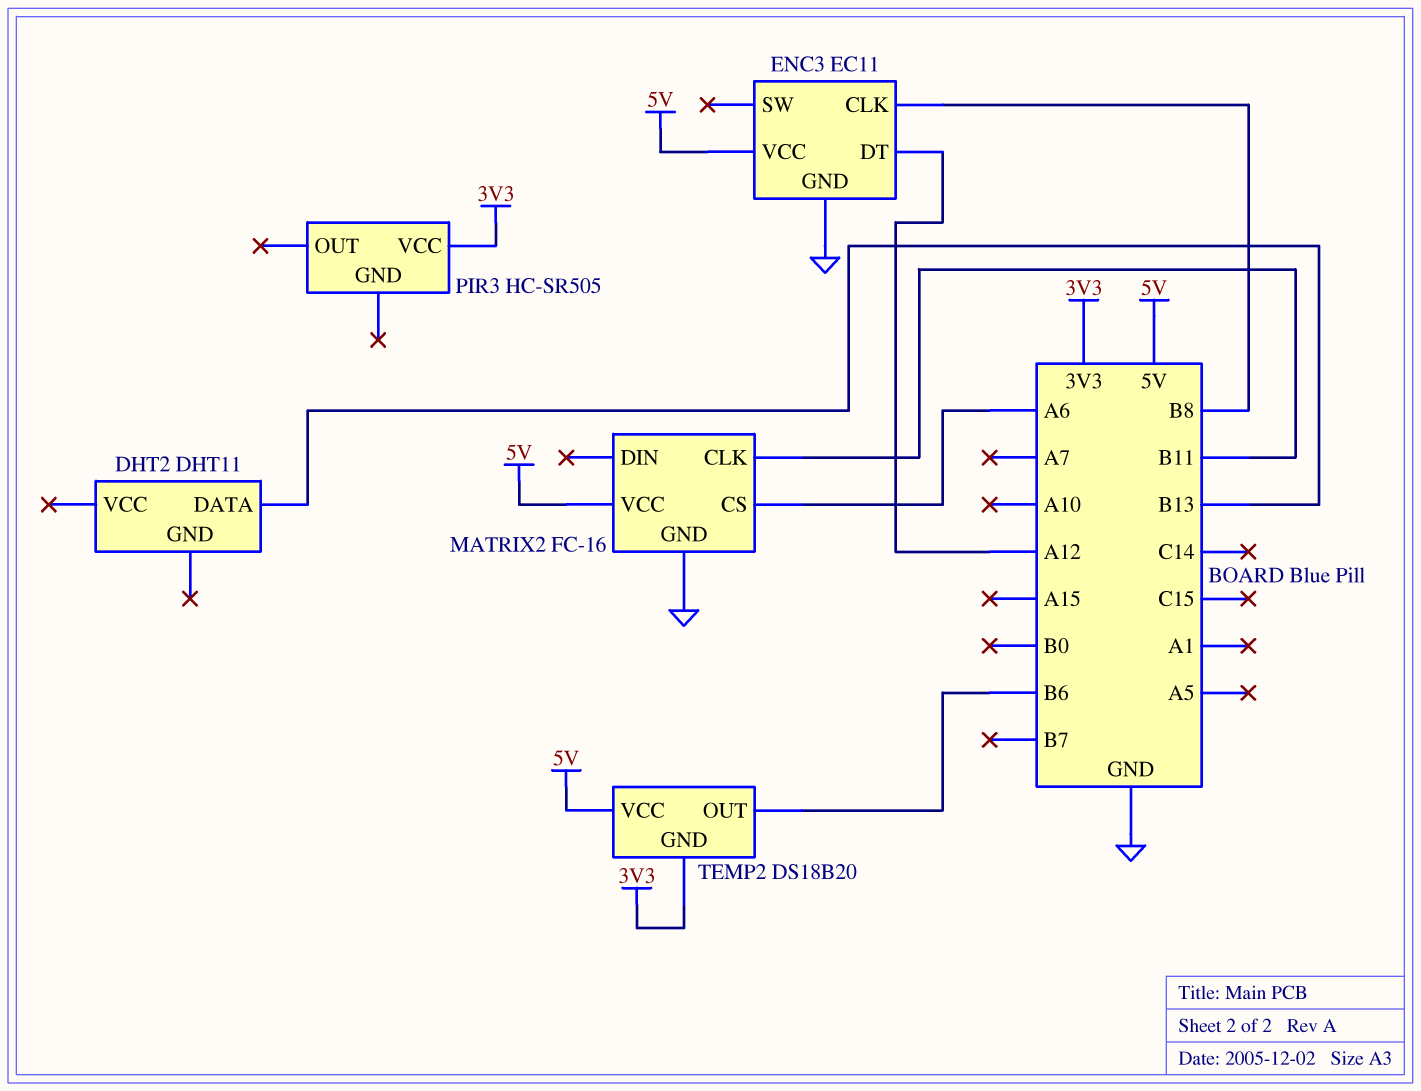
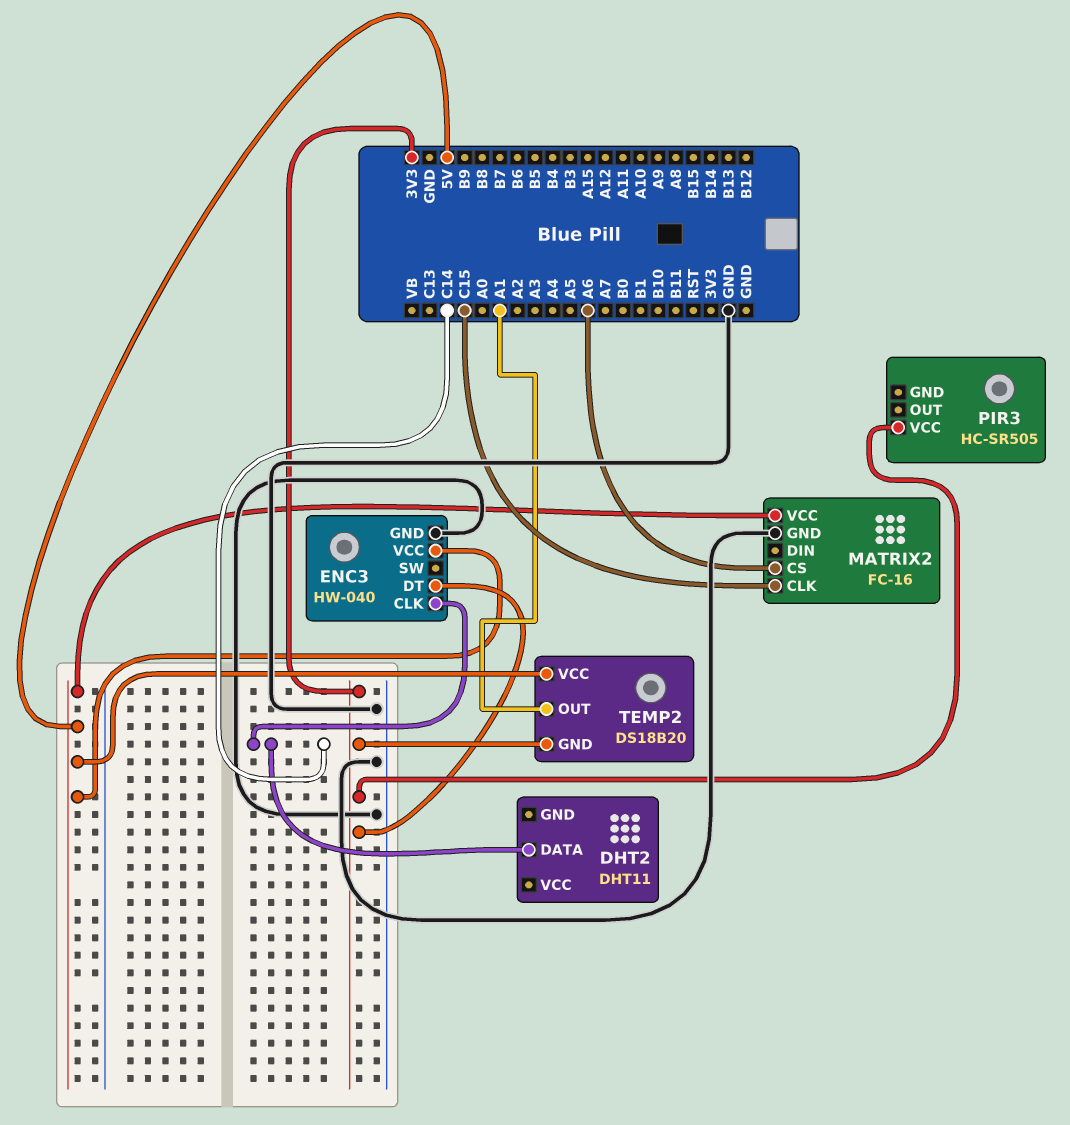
DHT2 pin DATA: B13 -> C14
ENC3: EC11 -> HW-040
ENC3 pin CLK: B8 -> C14
ENC3 pin DT: A12 -> 3V3
MATRIX2 pin CLK: B11 -> C15
TEMP2 pin OUT: B6 -> A1

